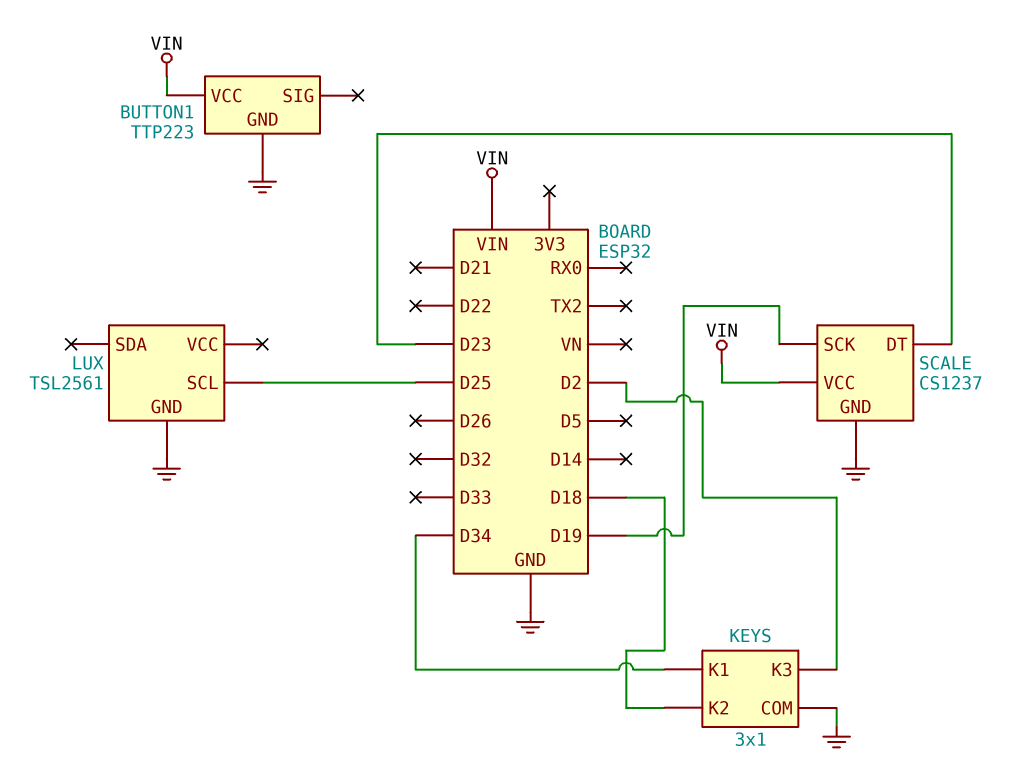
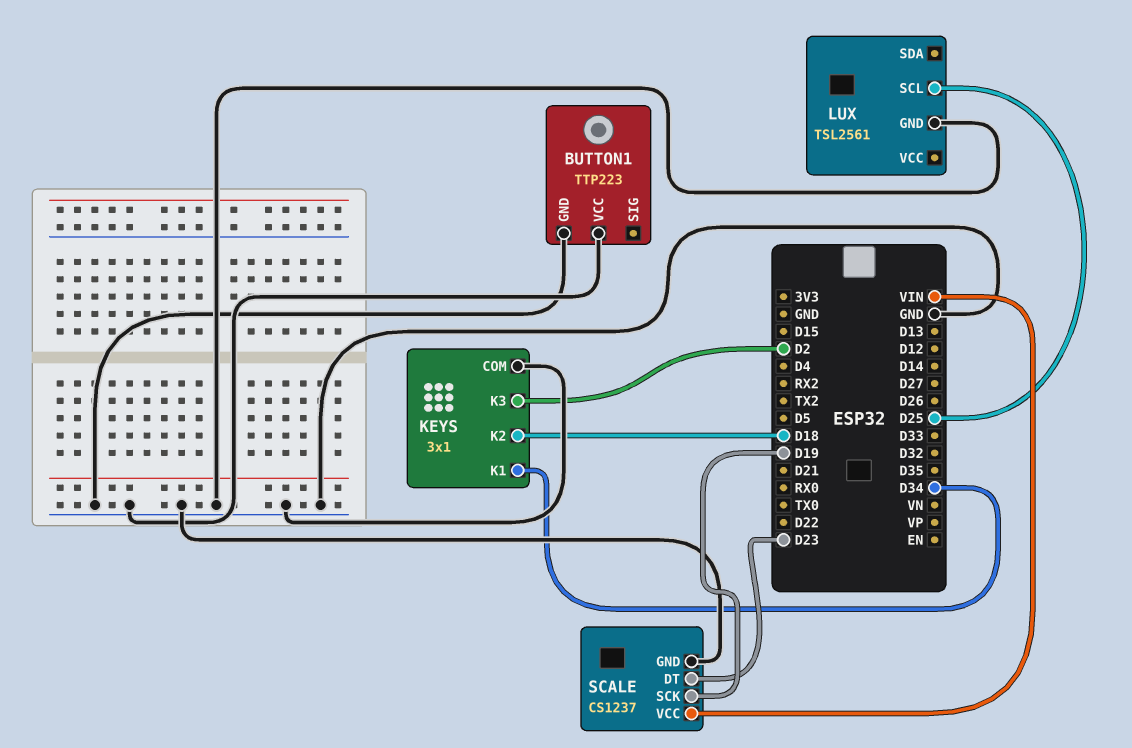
BUTTON1 pin VCC: VIN -> GND

